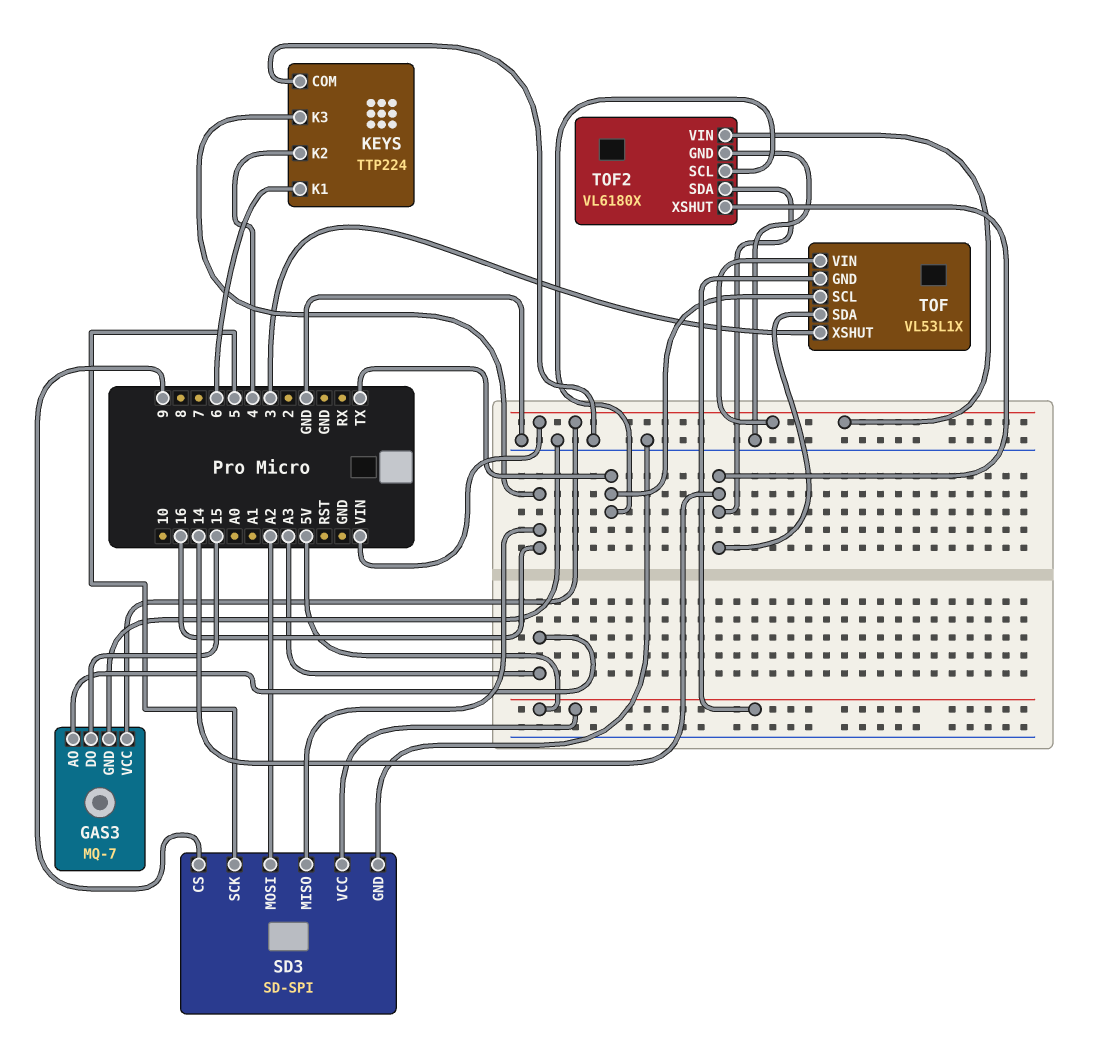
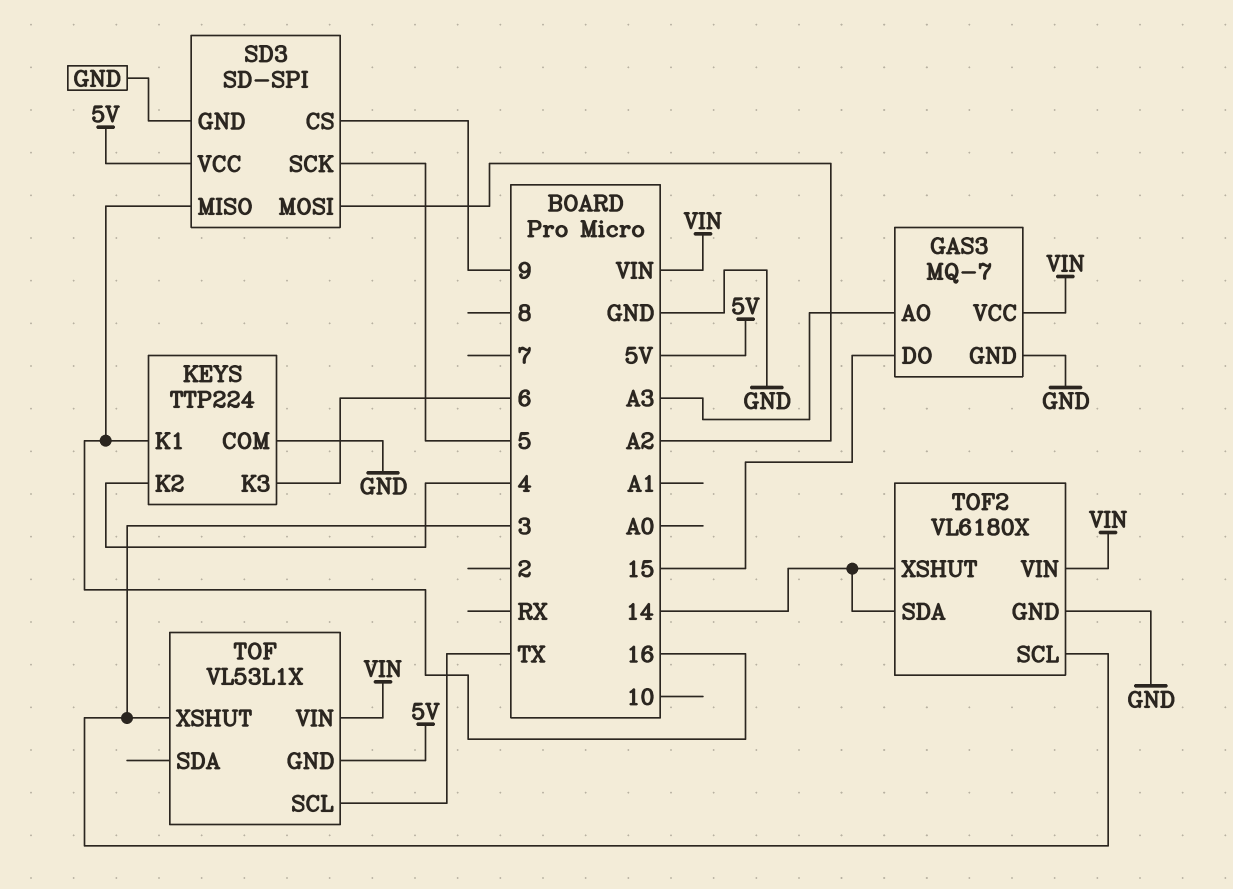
KEYS pin K1: 6 -> 16
KEYS pin K3: 16 -> 6
TOF pin SDA: 14 -> none
TOF2 pin SCL: TX -> 3

